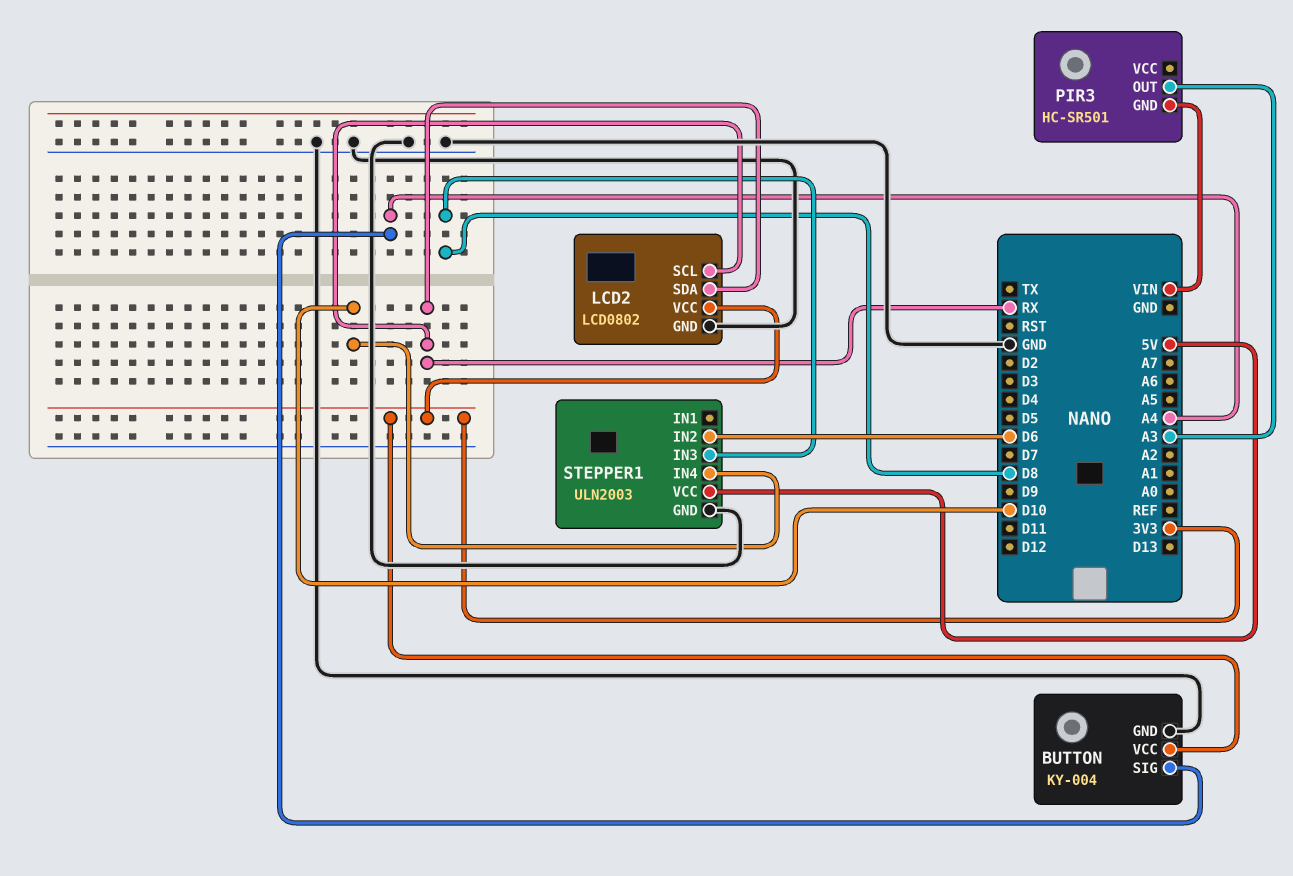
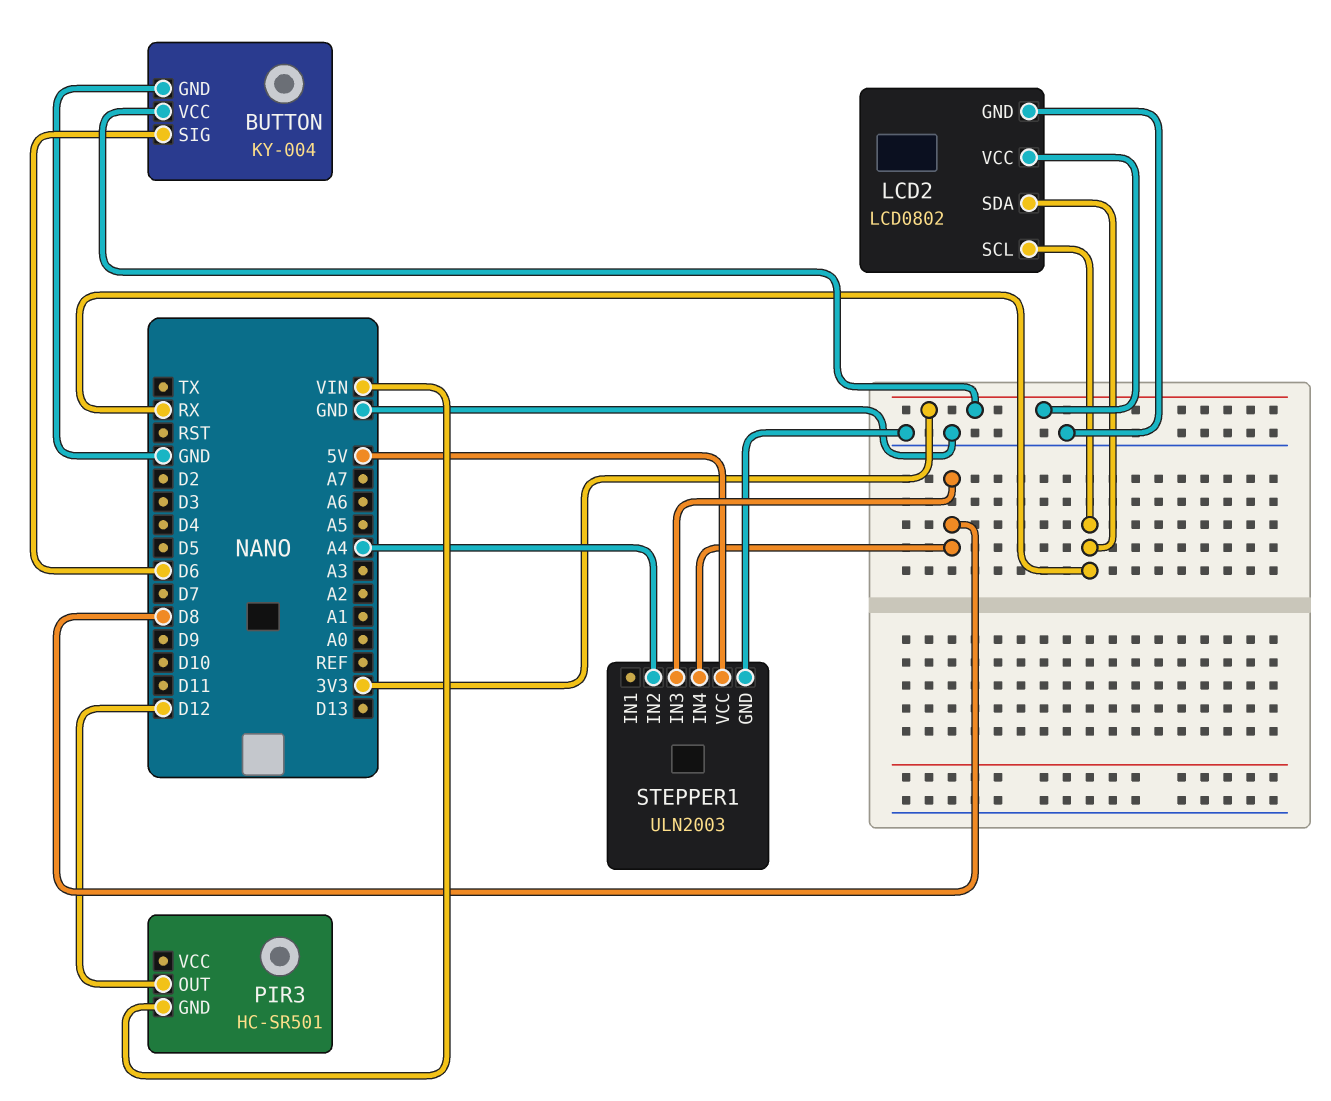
BUTTON pin SIG: A4 -> D6
PIR3 pin OUT: A3 -> D12
STEPPER1 pin IN2: D6 -> A4
STEPPER1 pin IN4: D10 -> D8

